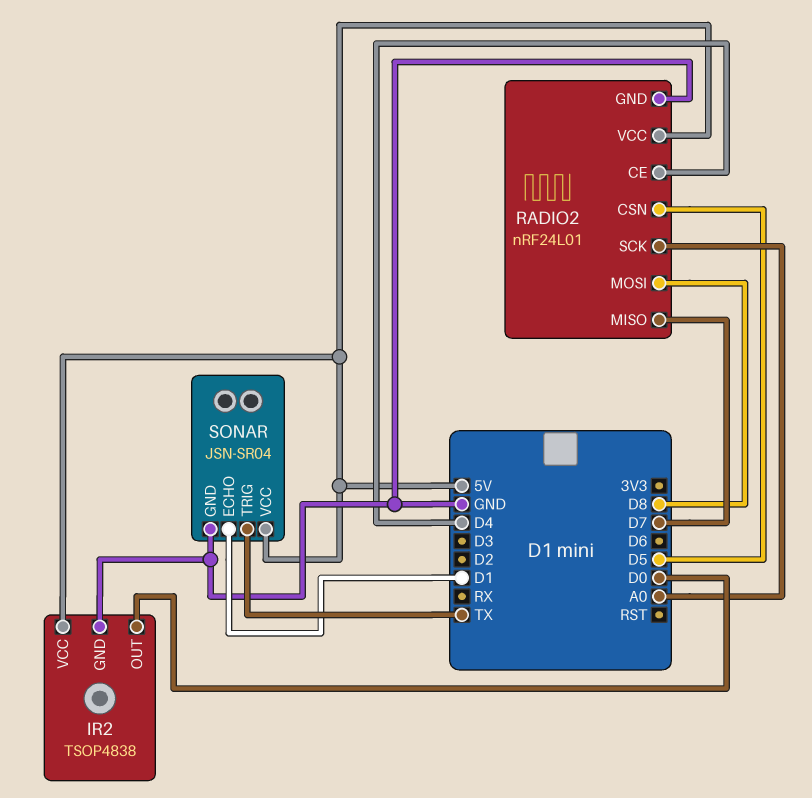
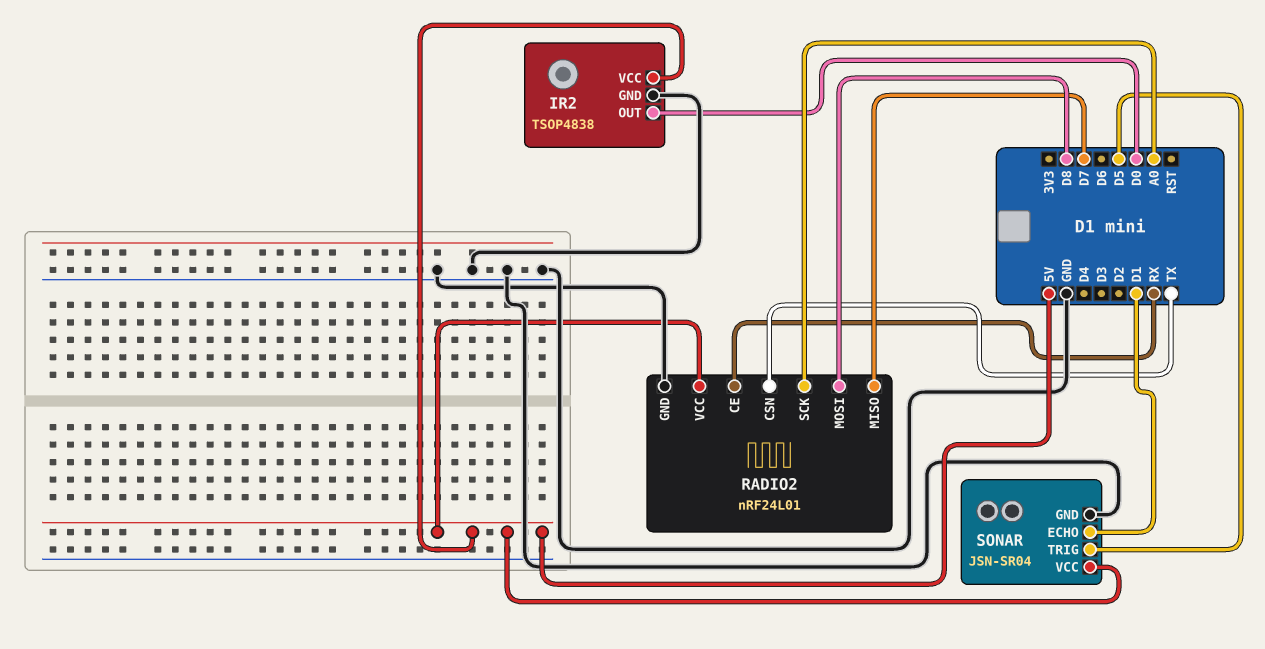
RADIO2 pin CE: D4 -> RX
RADIO2 pin CSN: D5 -> TX
SONAR pin TRIG: TX -> D5

